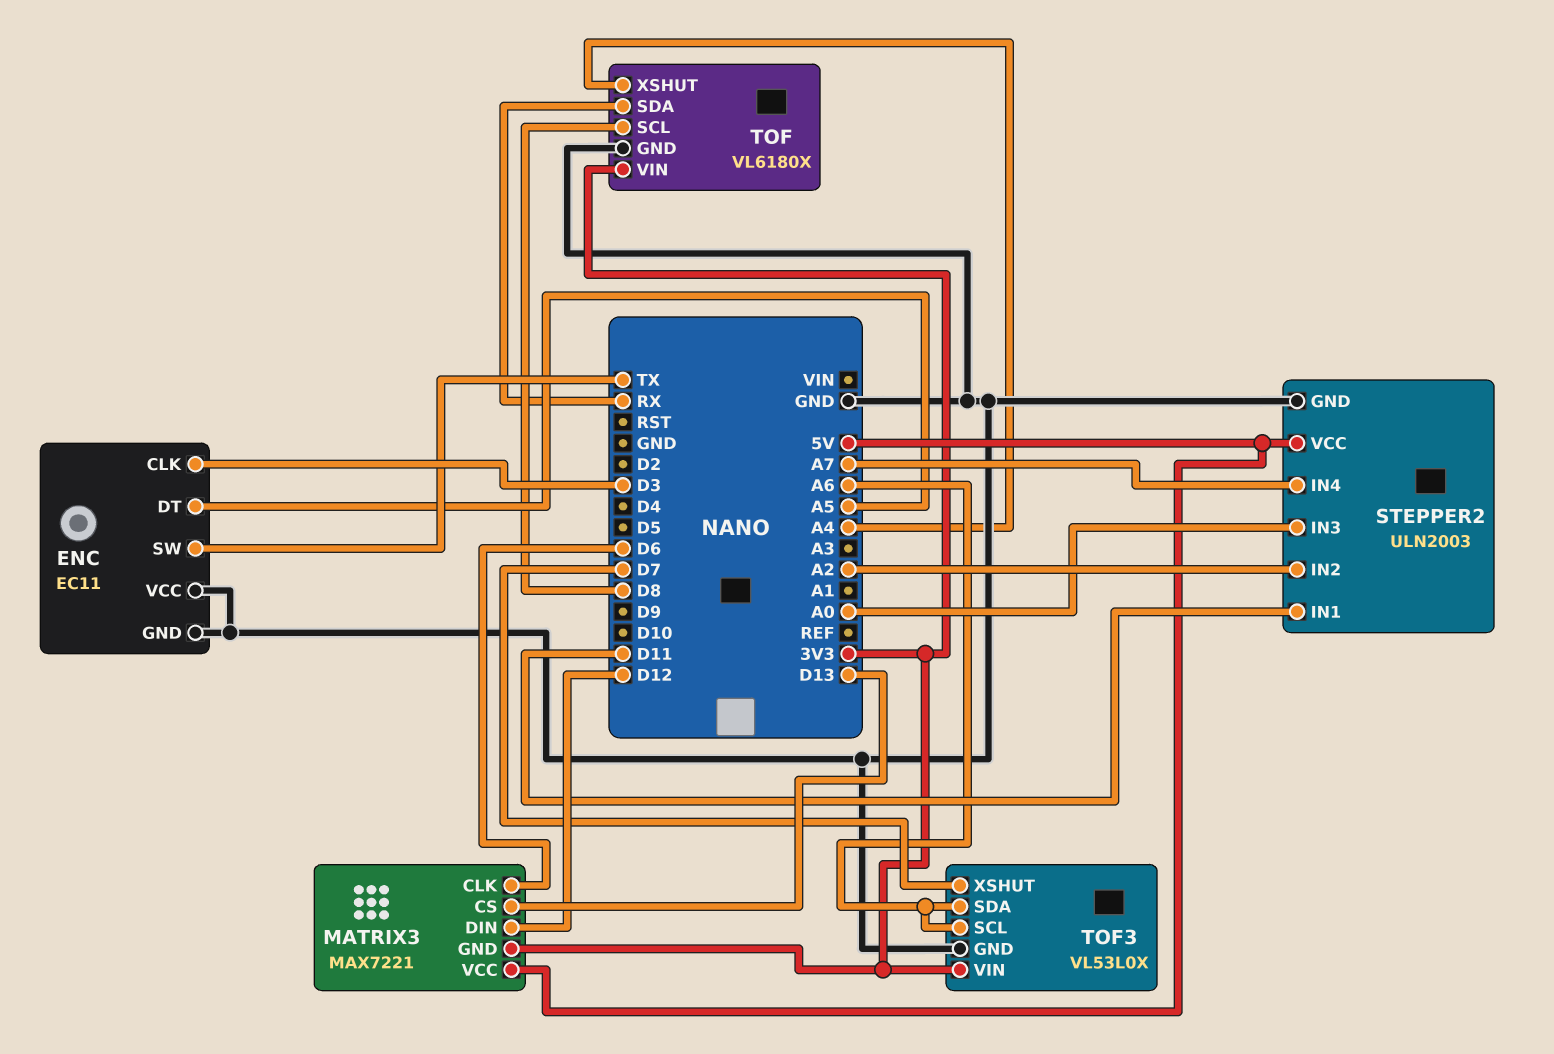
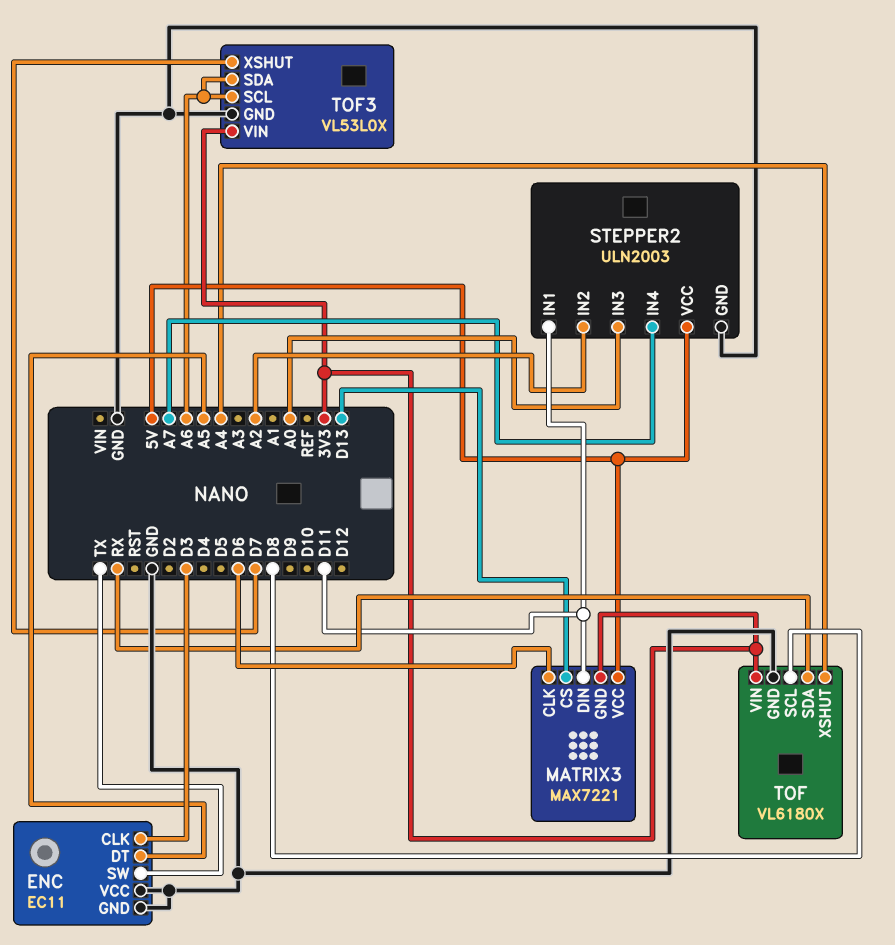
MATRIX3 pin DIN: D12 -> D11

